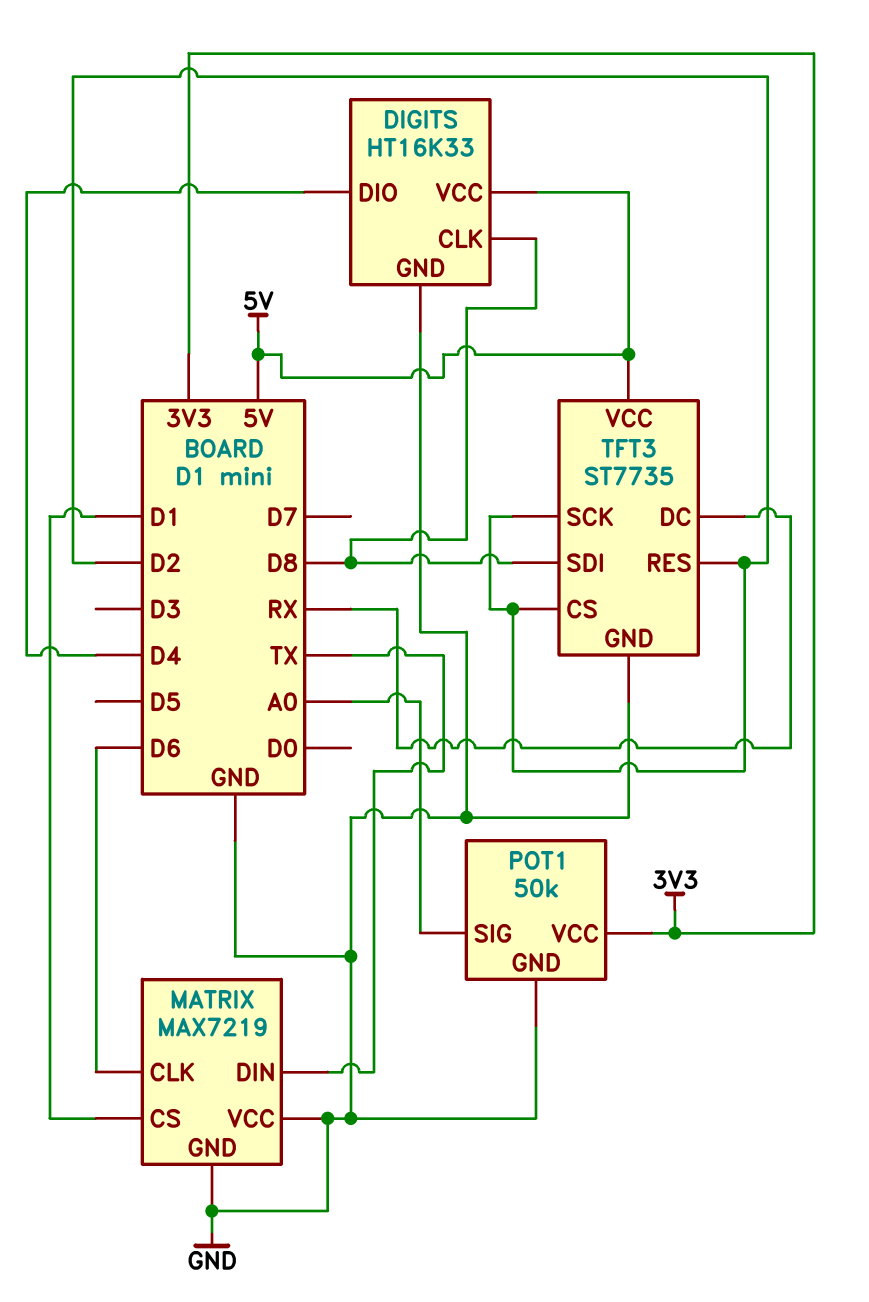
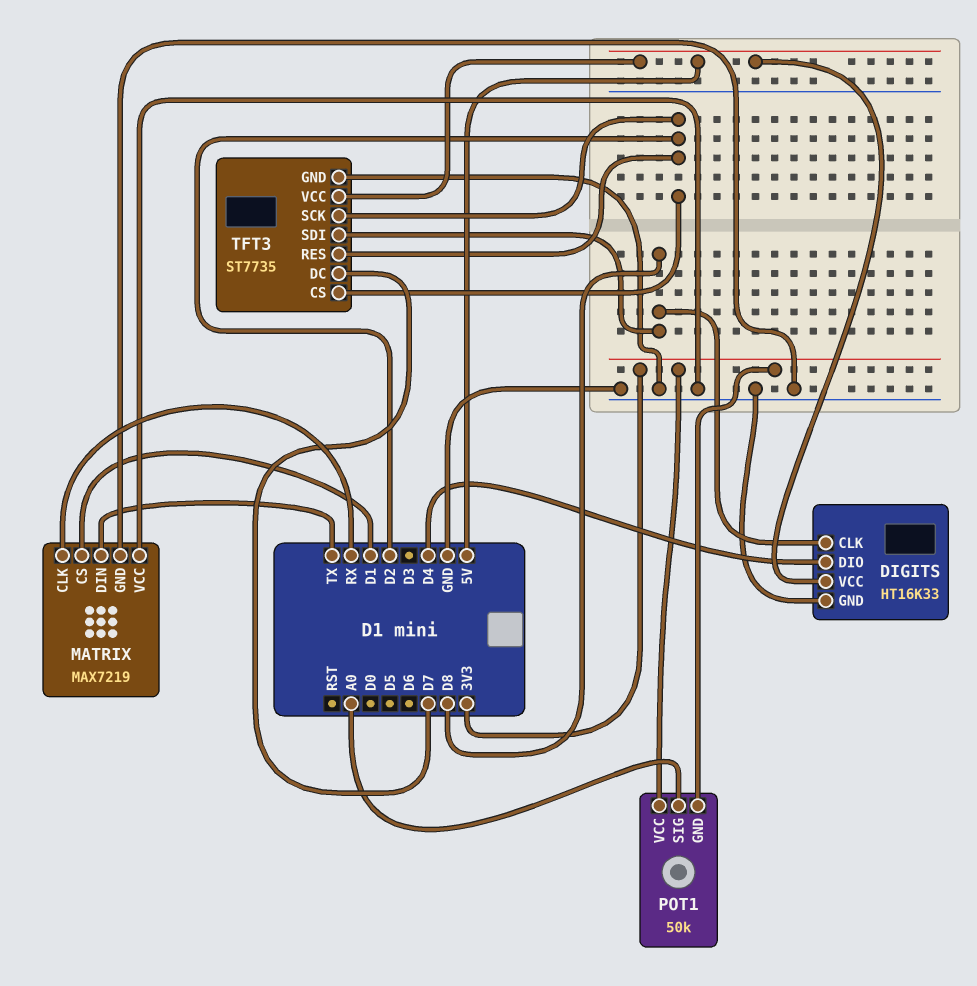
MATRIX pin CLK: D6 -> RX
POT1 pin GND: GND -> 3V3
TFT3 pin DC: RX -> D7

